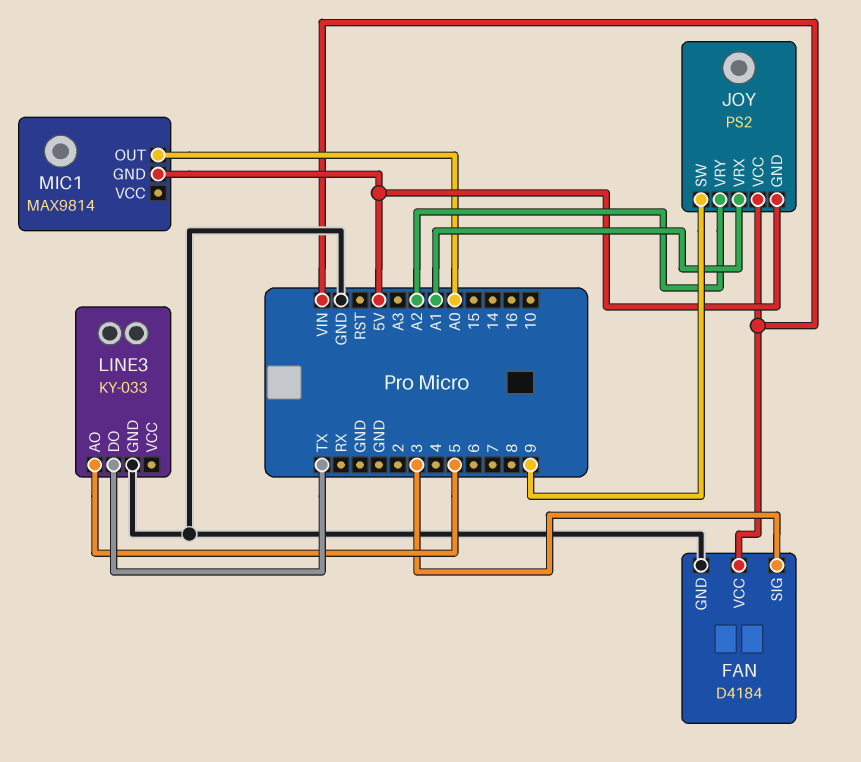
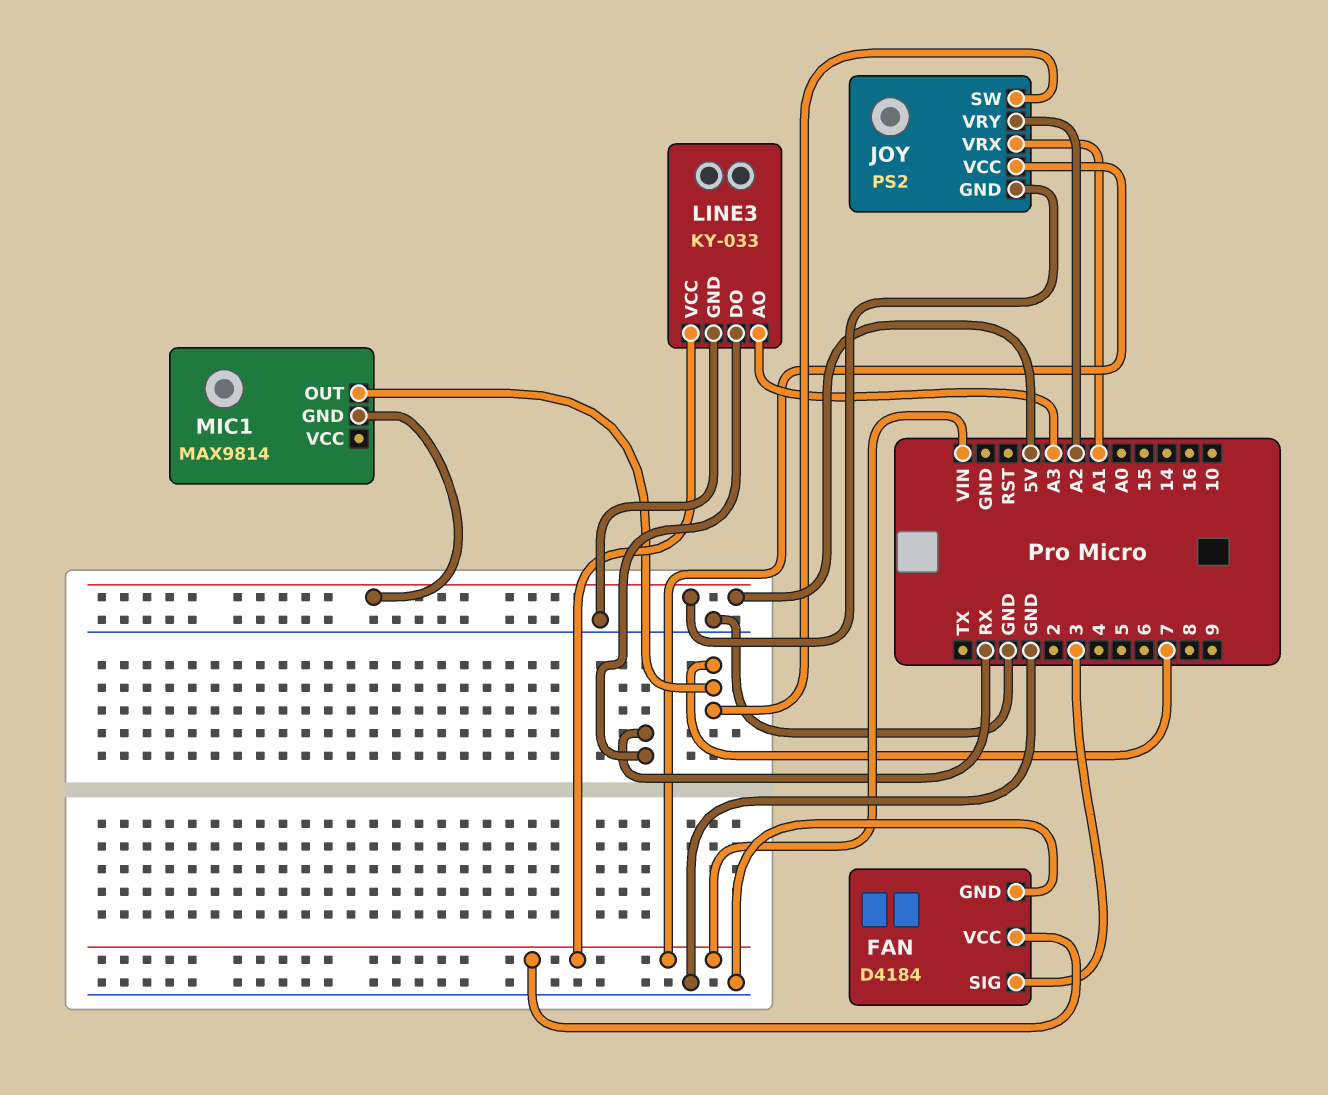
JOY pin SW: 9 -> 7
LINE3 pin AO: 5 -> A3
LINE3 pin DO: TX -> RX
LINE3 pin VCC: none -> VIN
MIC1 pin OUT: A0 -> 7

